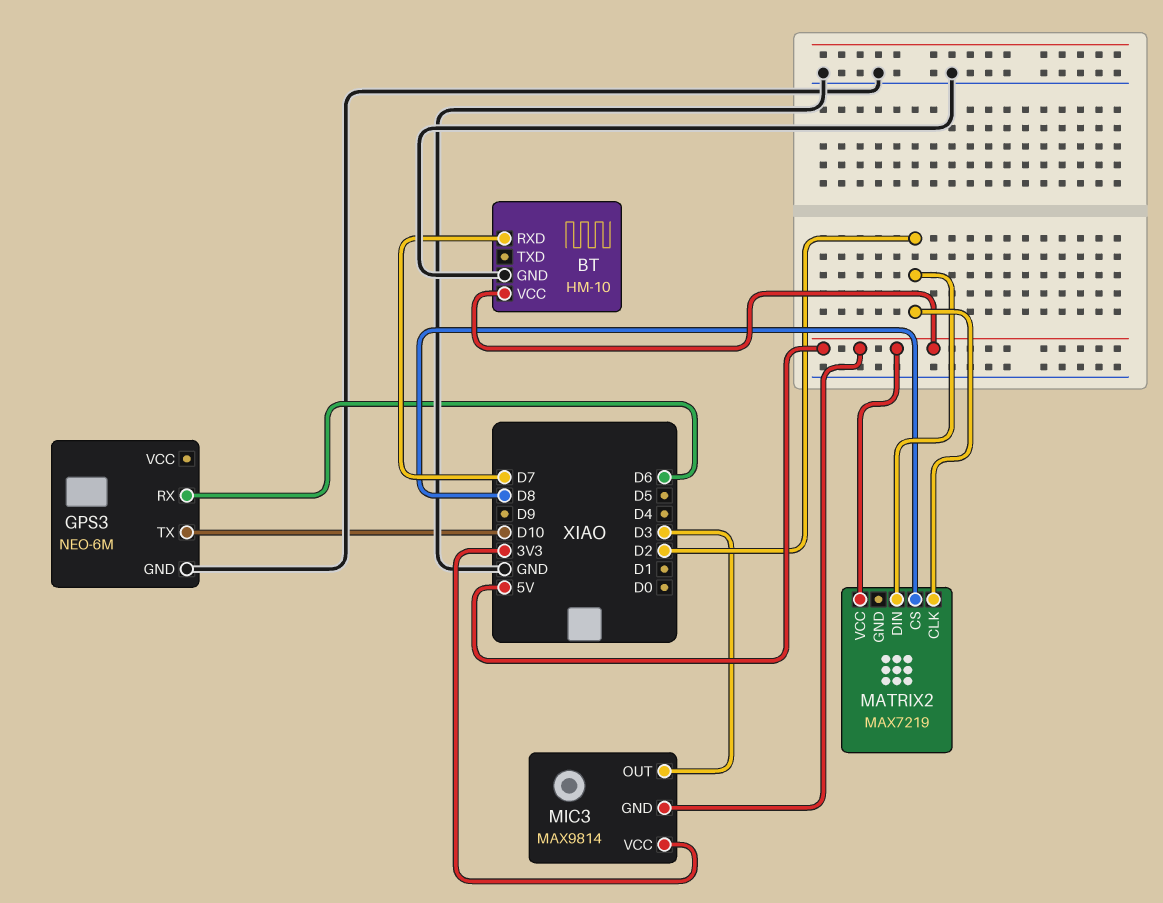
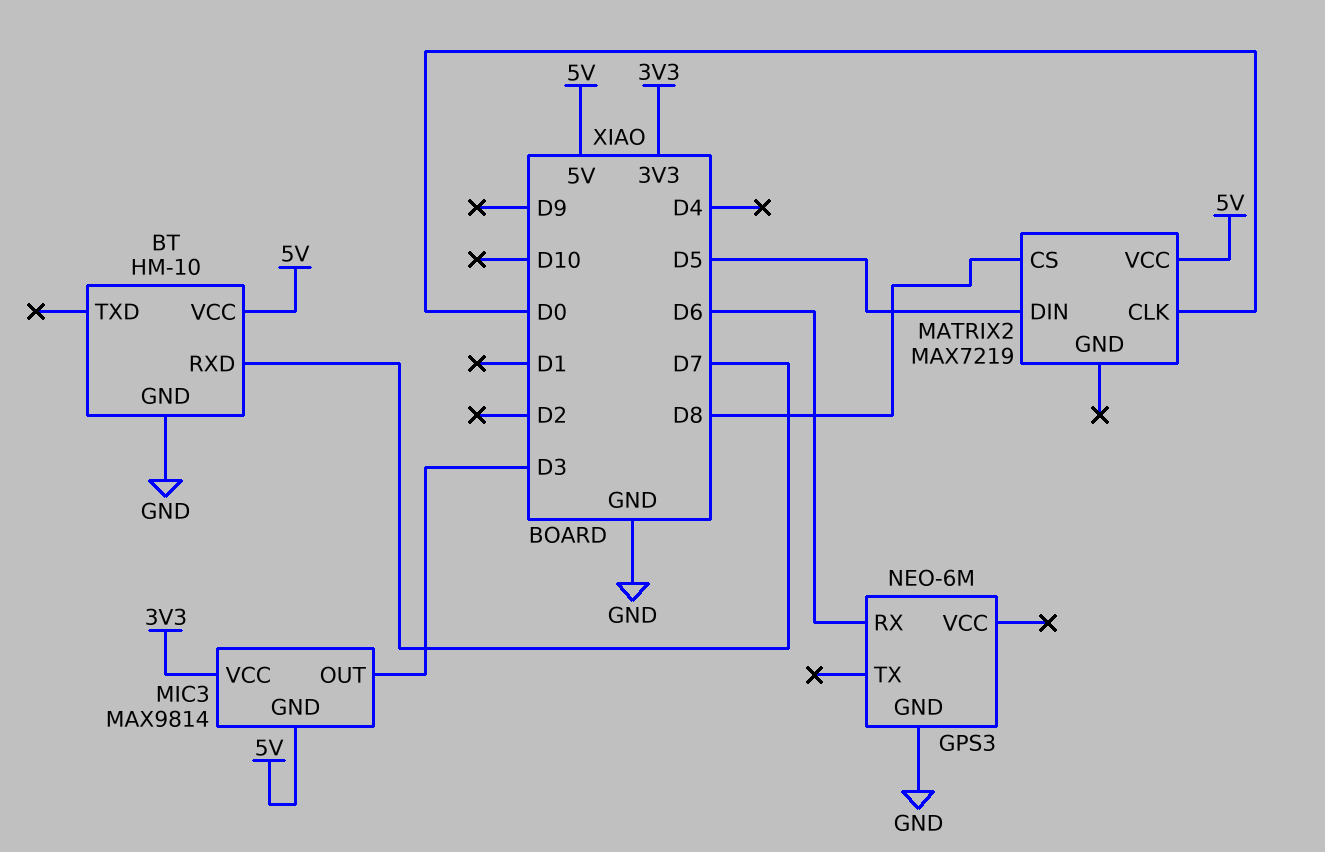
GPS3 pin TX: D10 -> none
MATRIX2 pin CLK: D2 -> D0
MATRIX2 pin DIN: D2 -> D5

